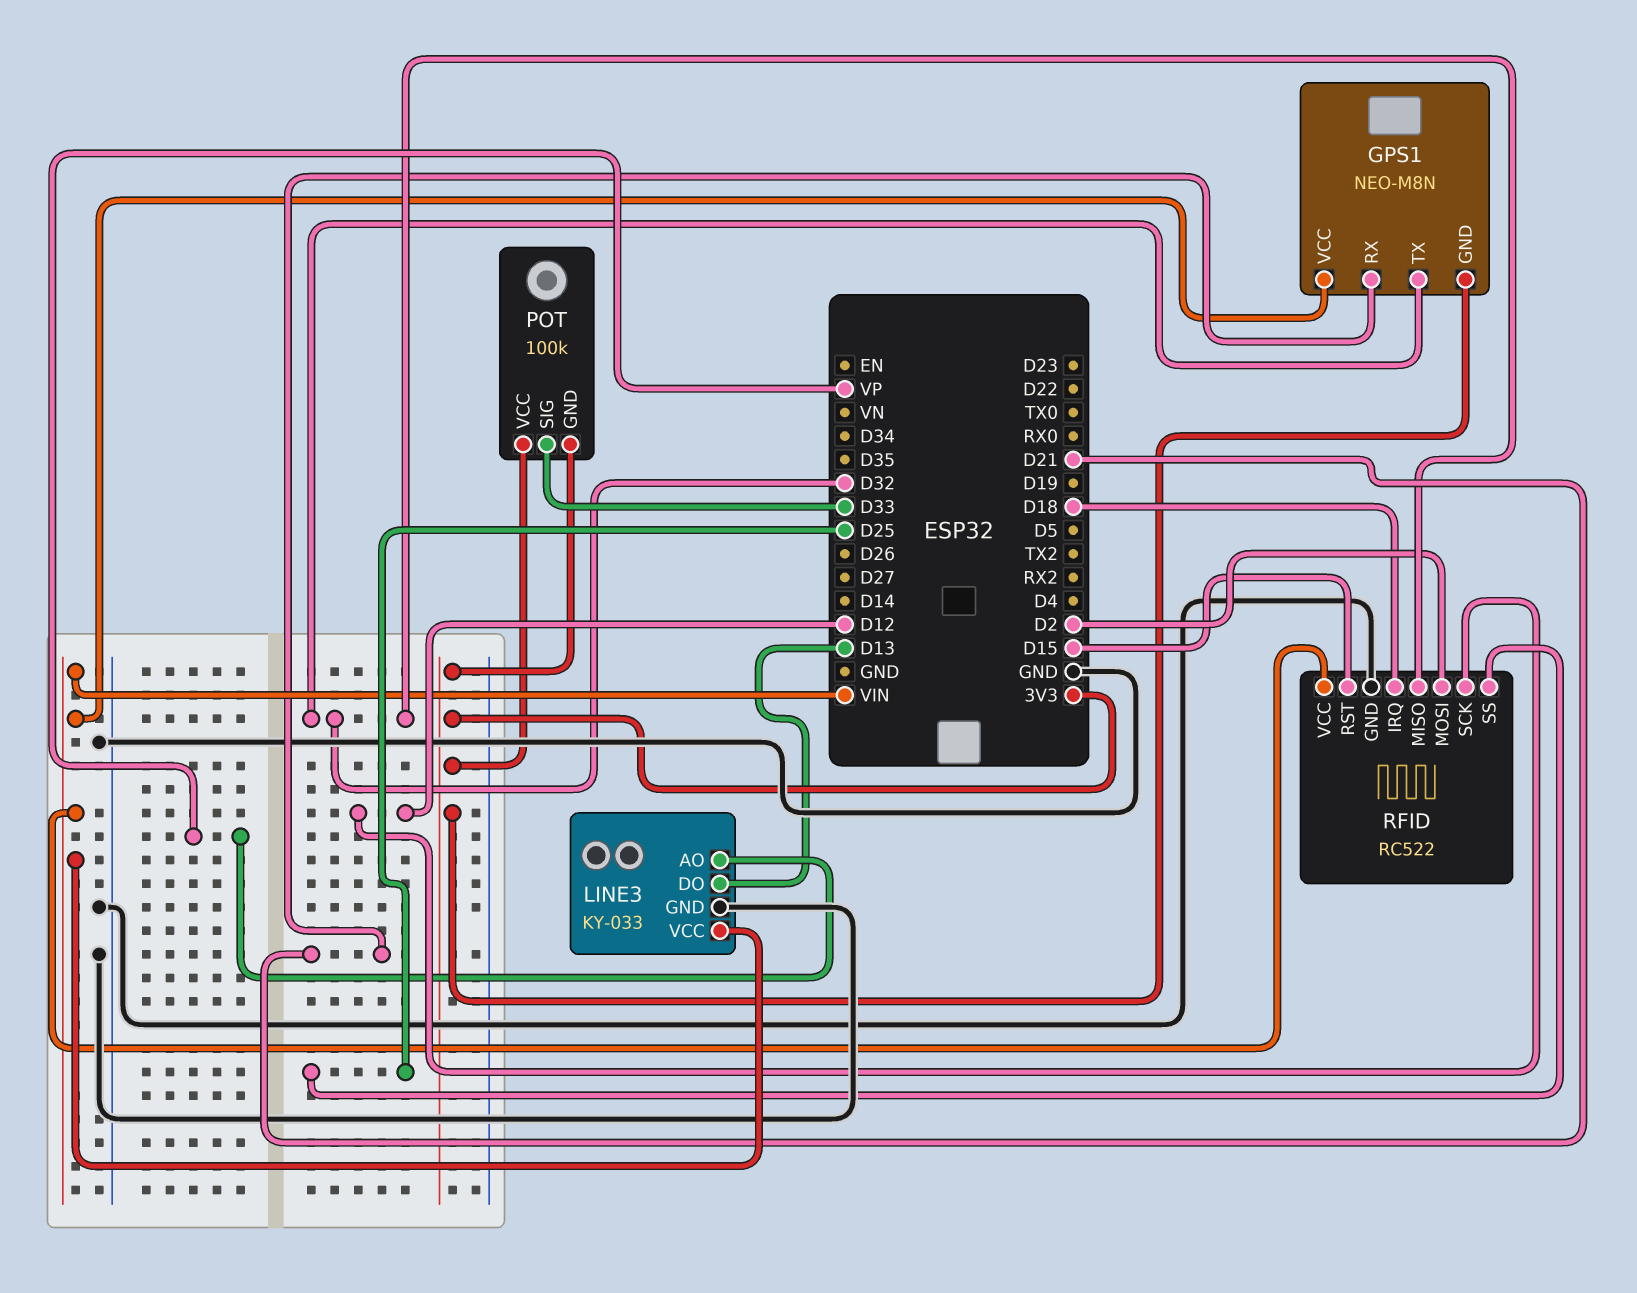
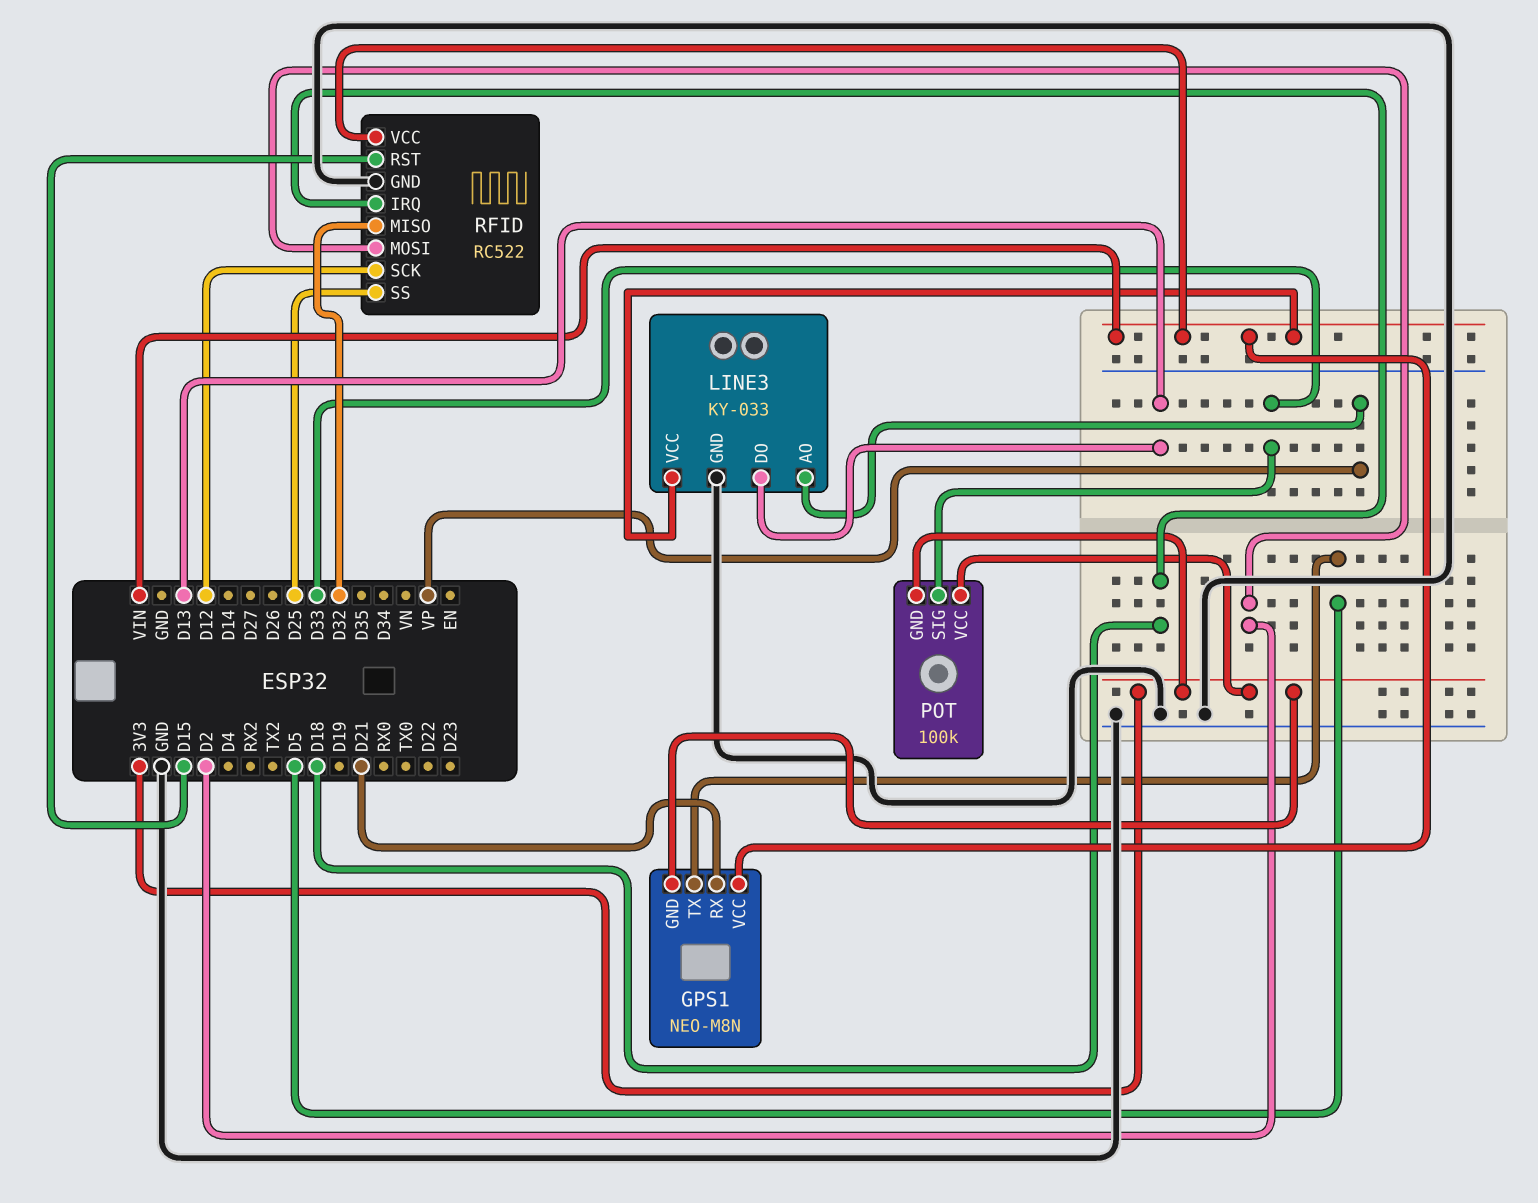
GPS1 pin TX: D32 -> D5

